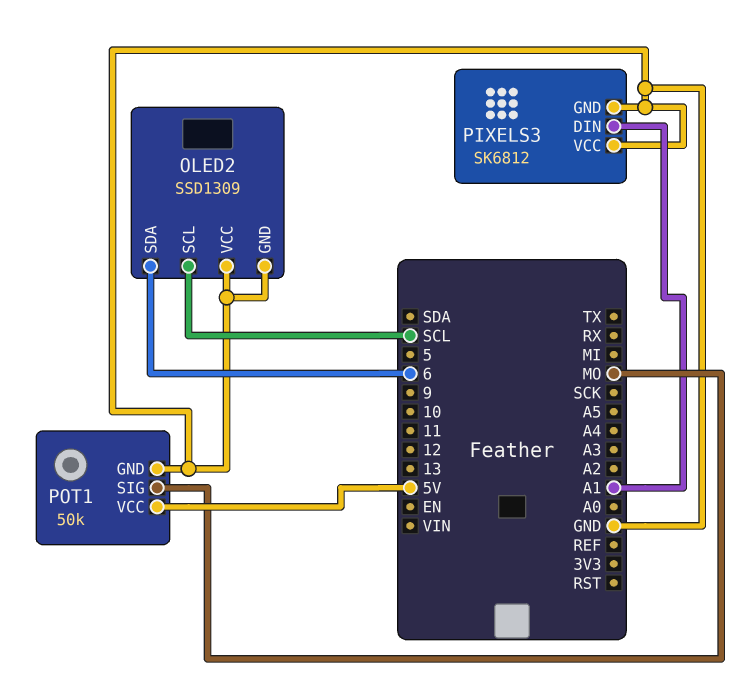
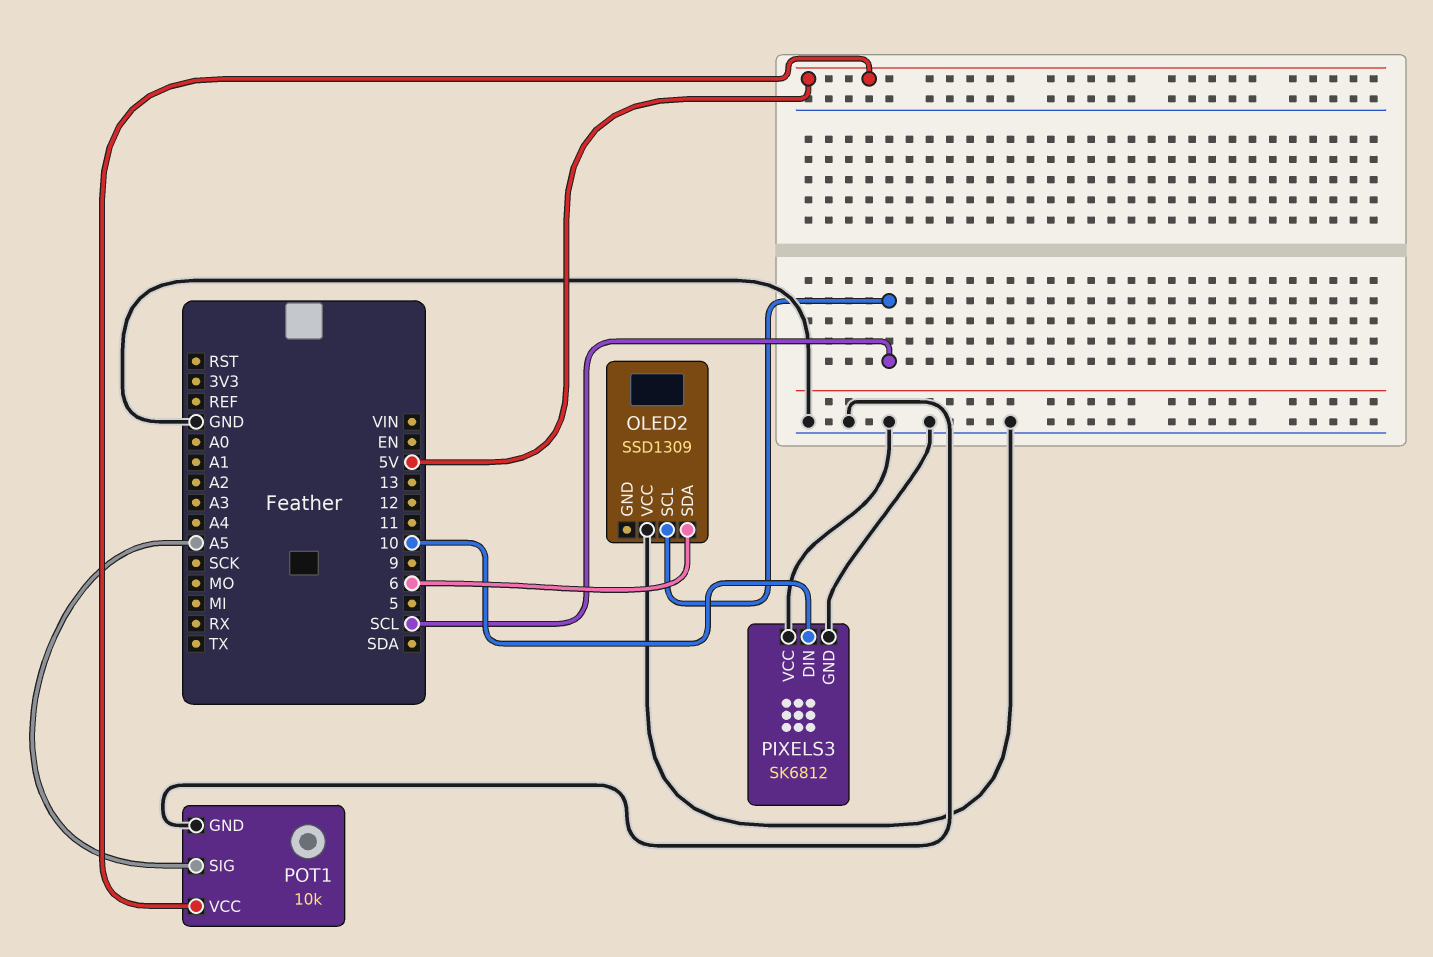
OLED2 pin GND: GND -> none
PIXELS3 pin DIN: A1 -> 10
POT1: 50k -> 10k
POT1 pin SIG: MO -> A5

